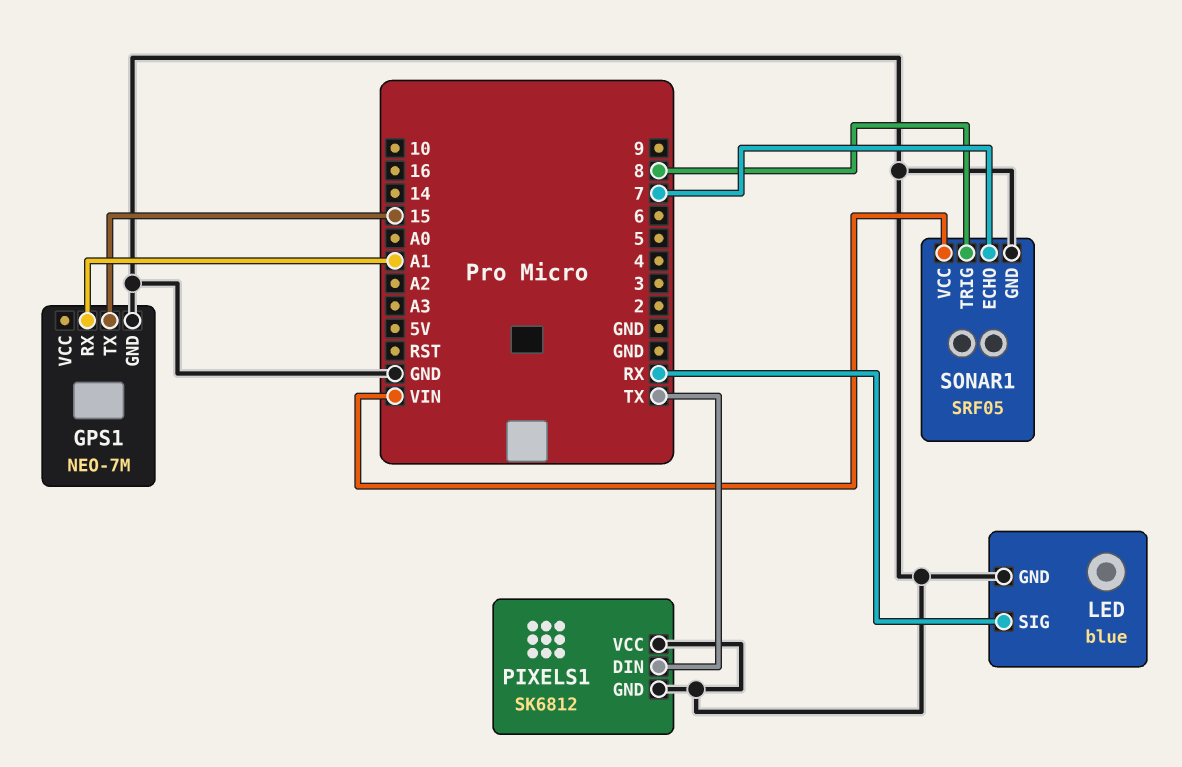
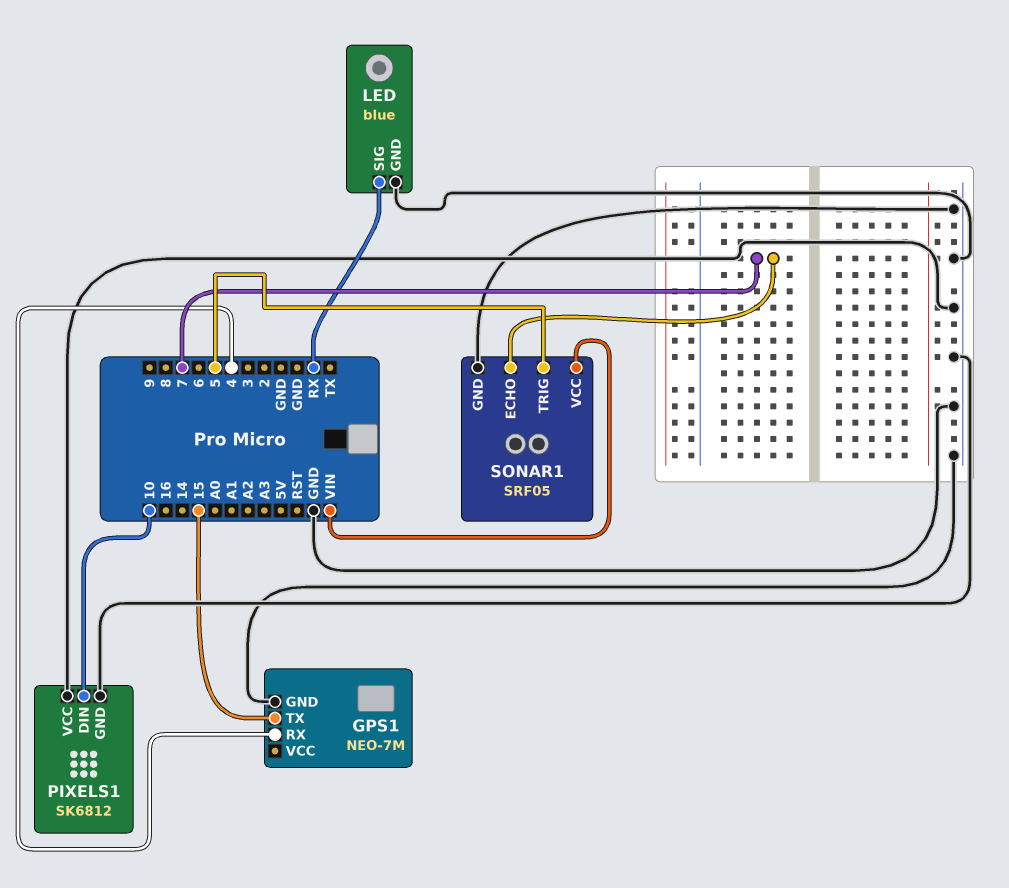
GPS1 pin RX: A1 -> 4
PIXELS1 pin DIN: TX -> 10
SONAR1 pin TRIG: 8 -> 5

